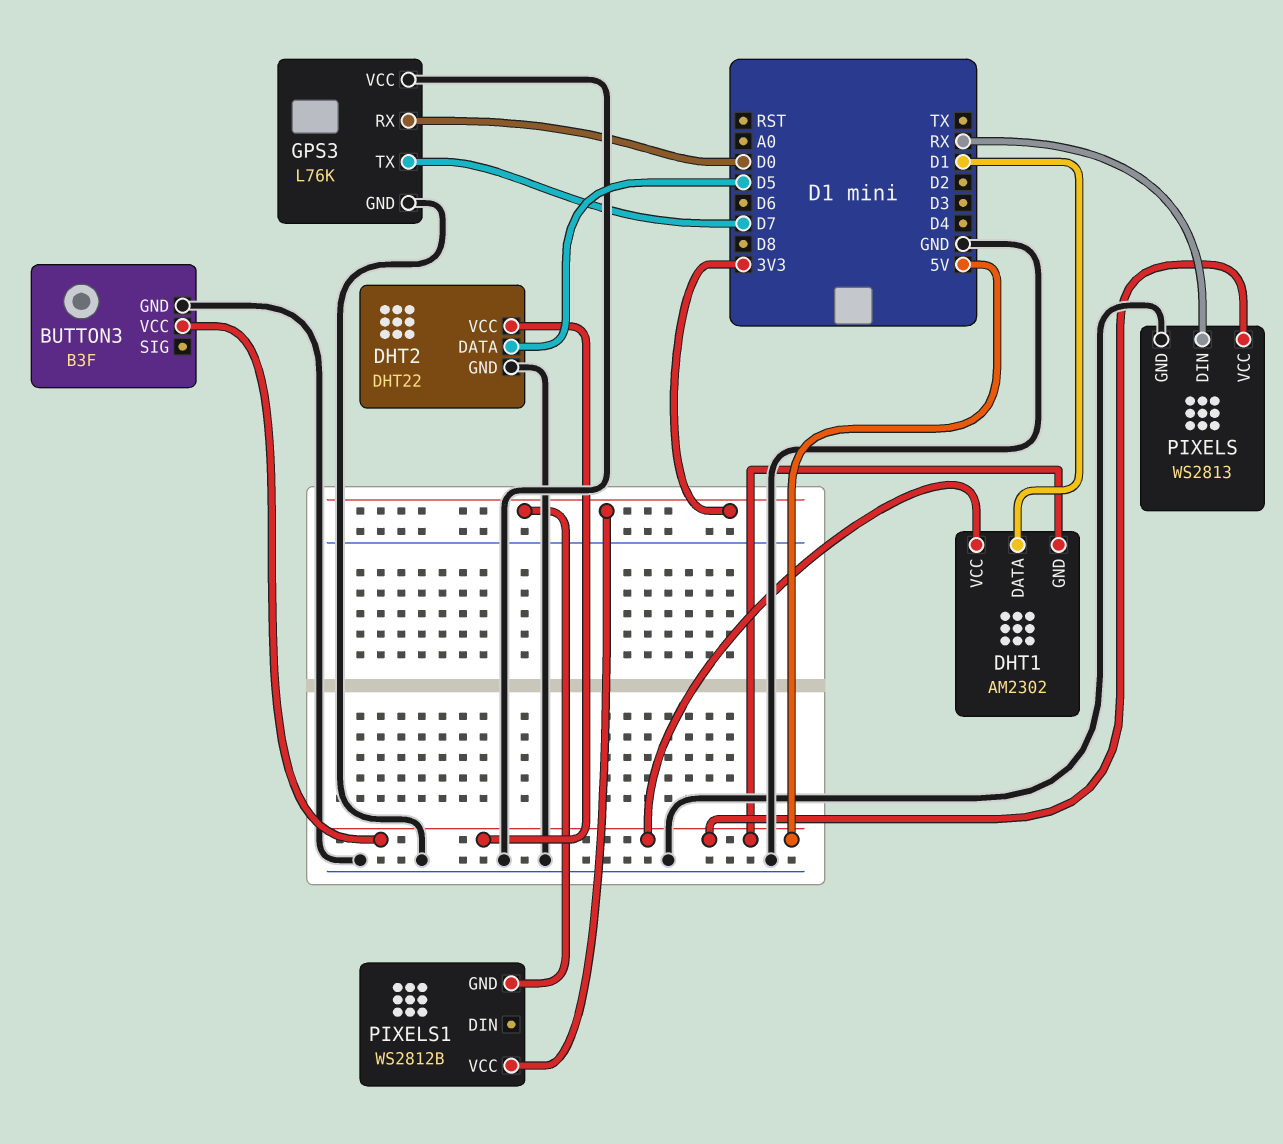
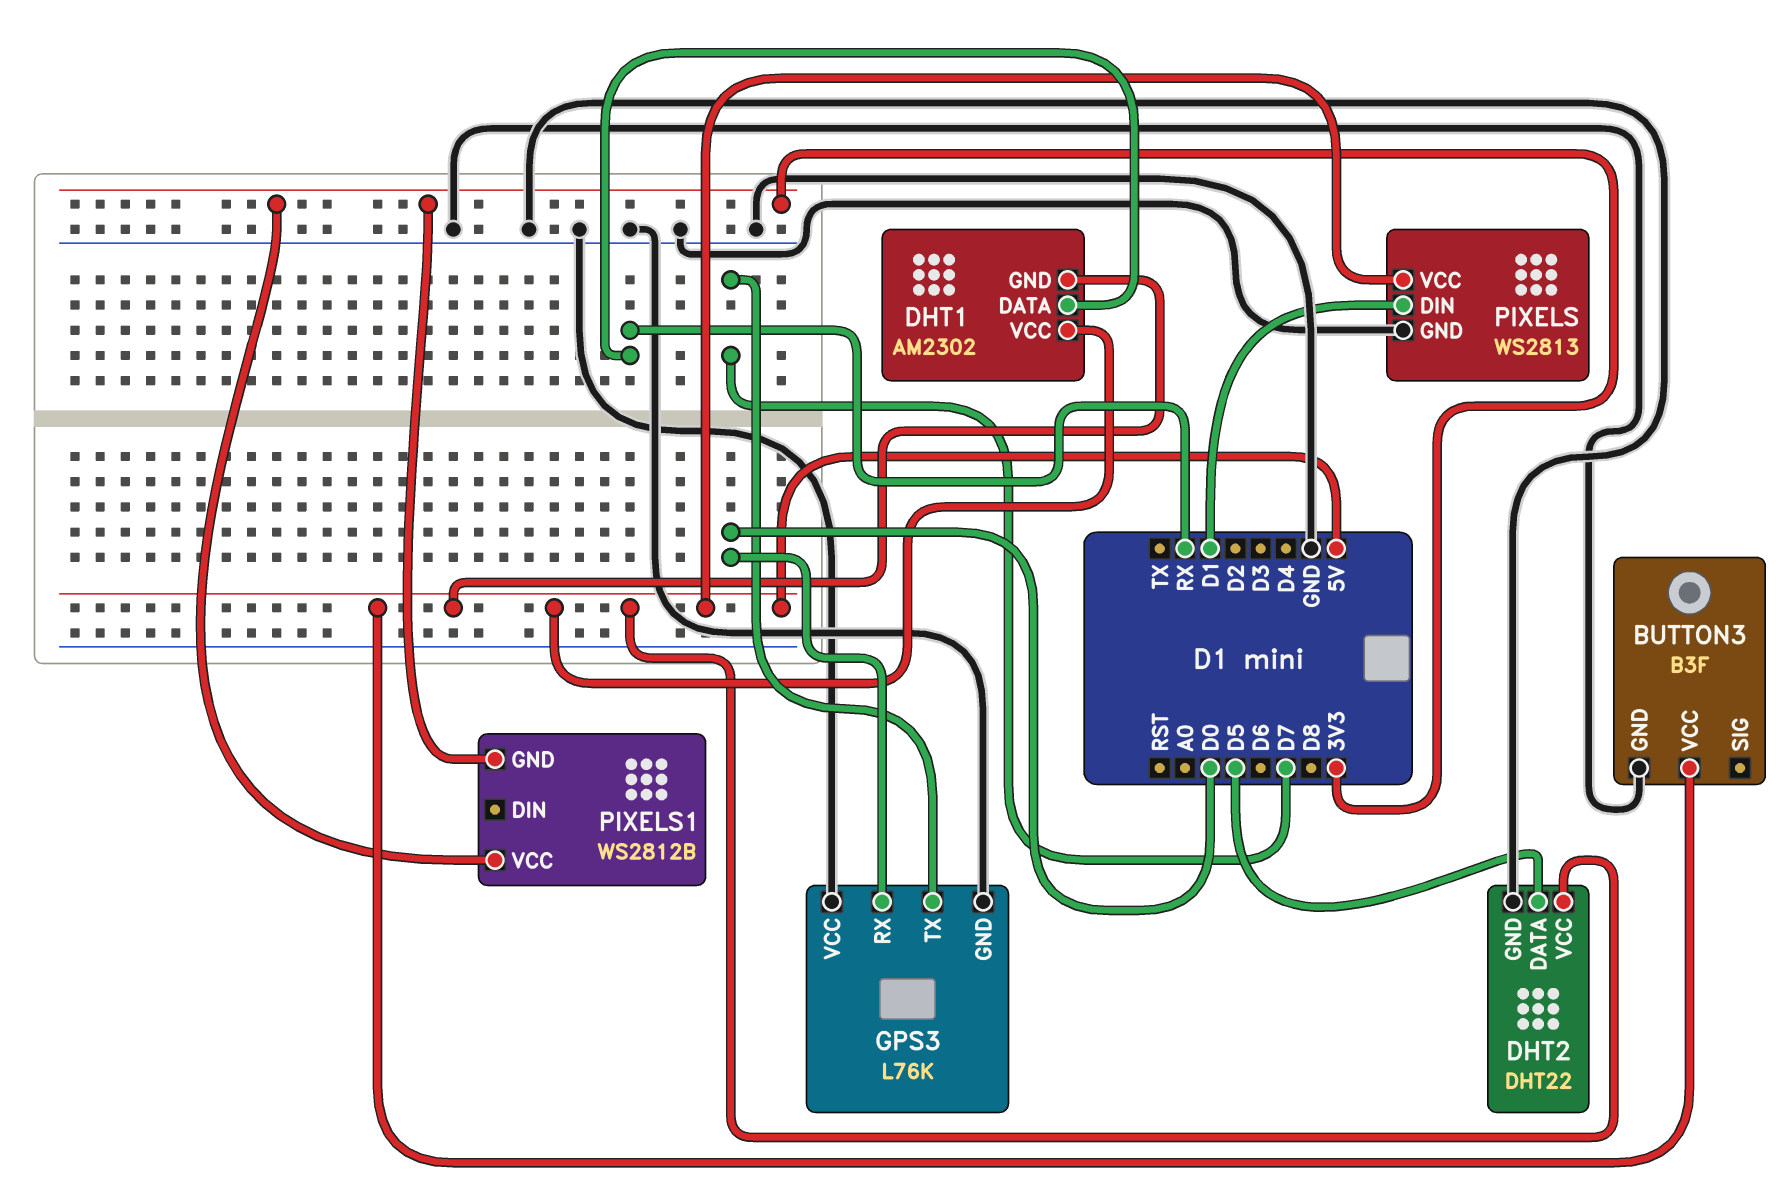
DHT1 pin DATA: D1 -> RX
PIXELS pin DIN: RX -> D1

